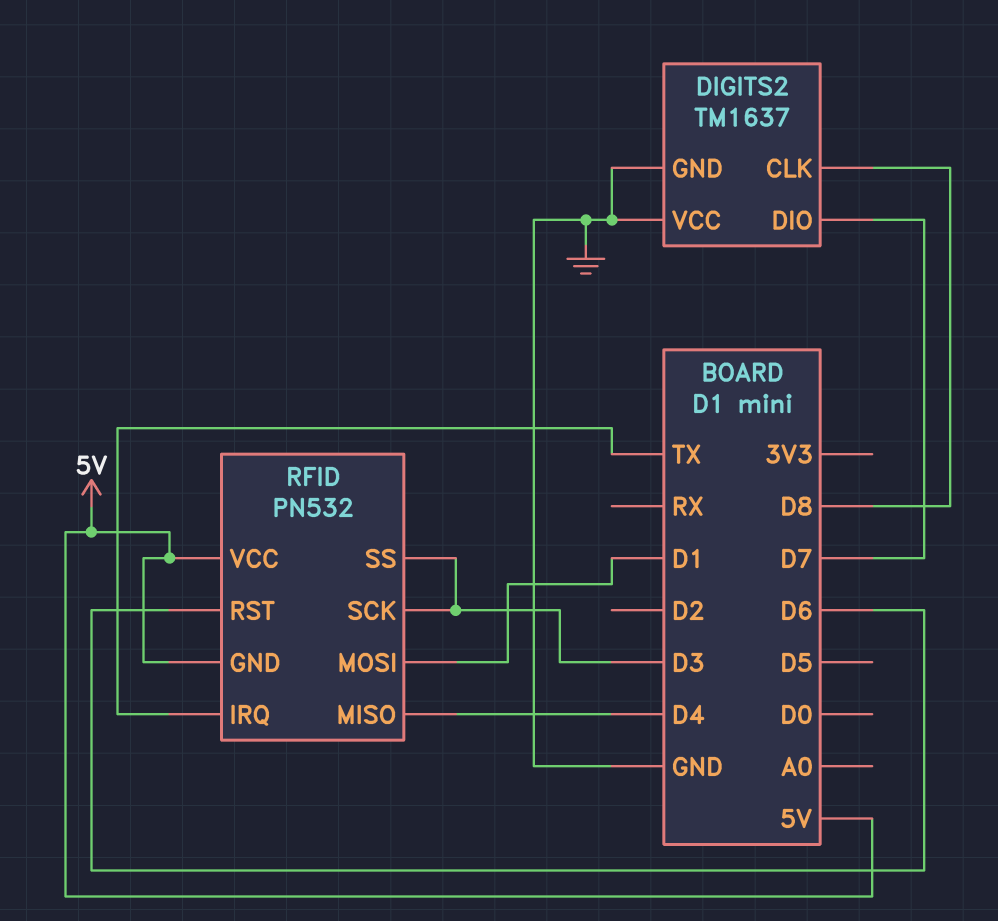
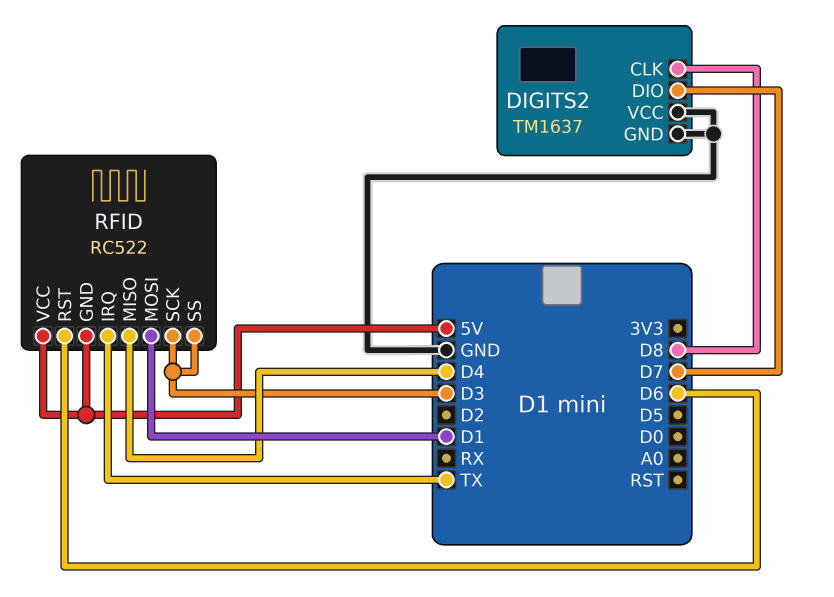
RFID: PN532 -> RC522

